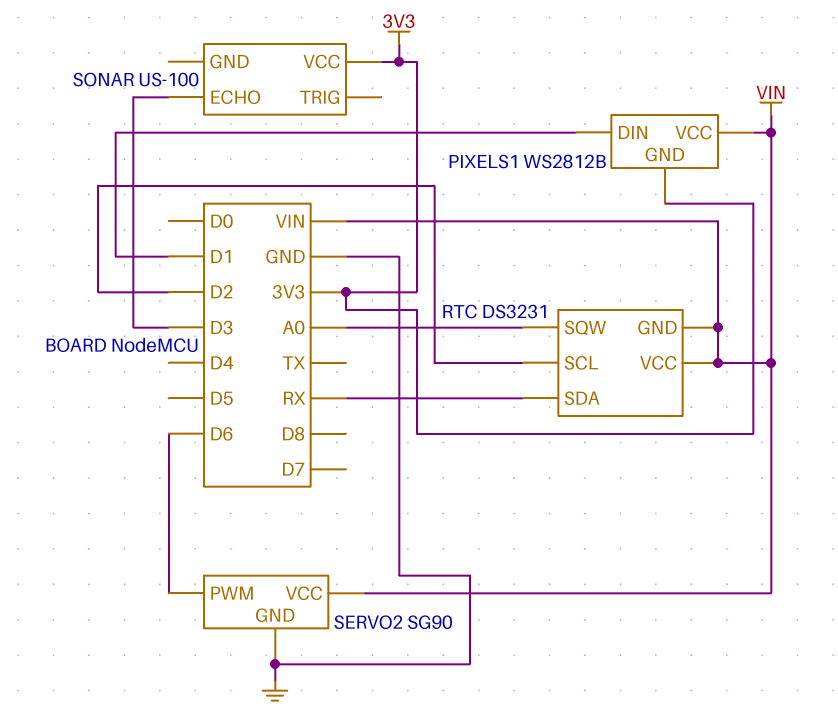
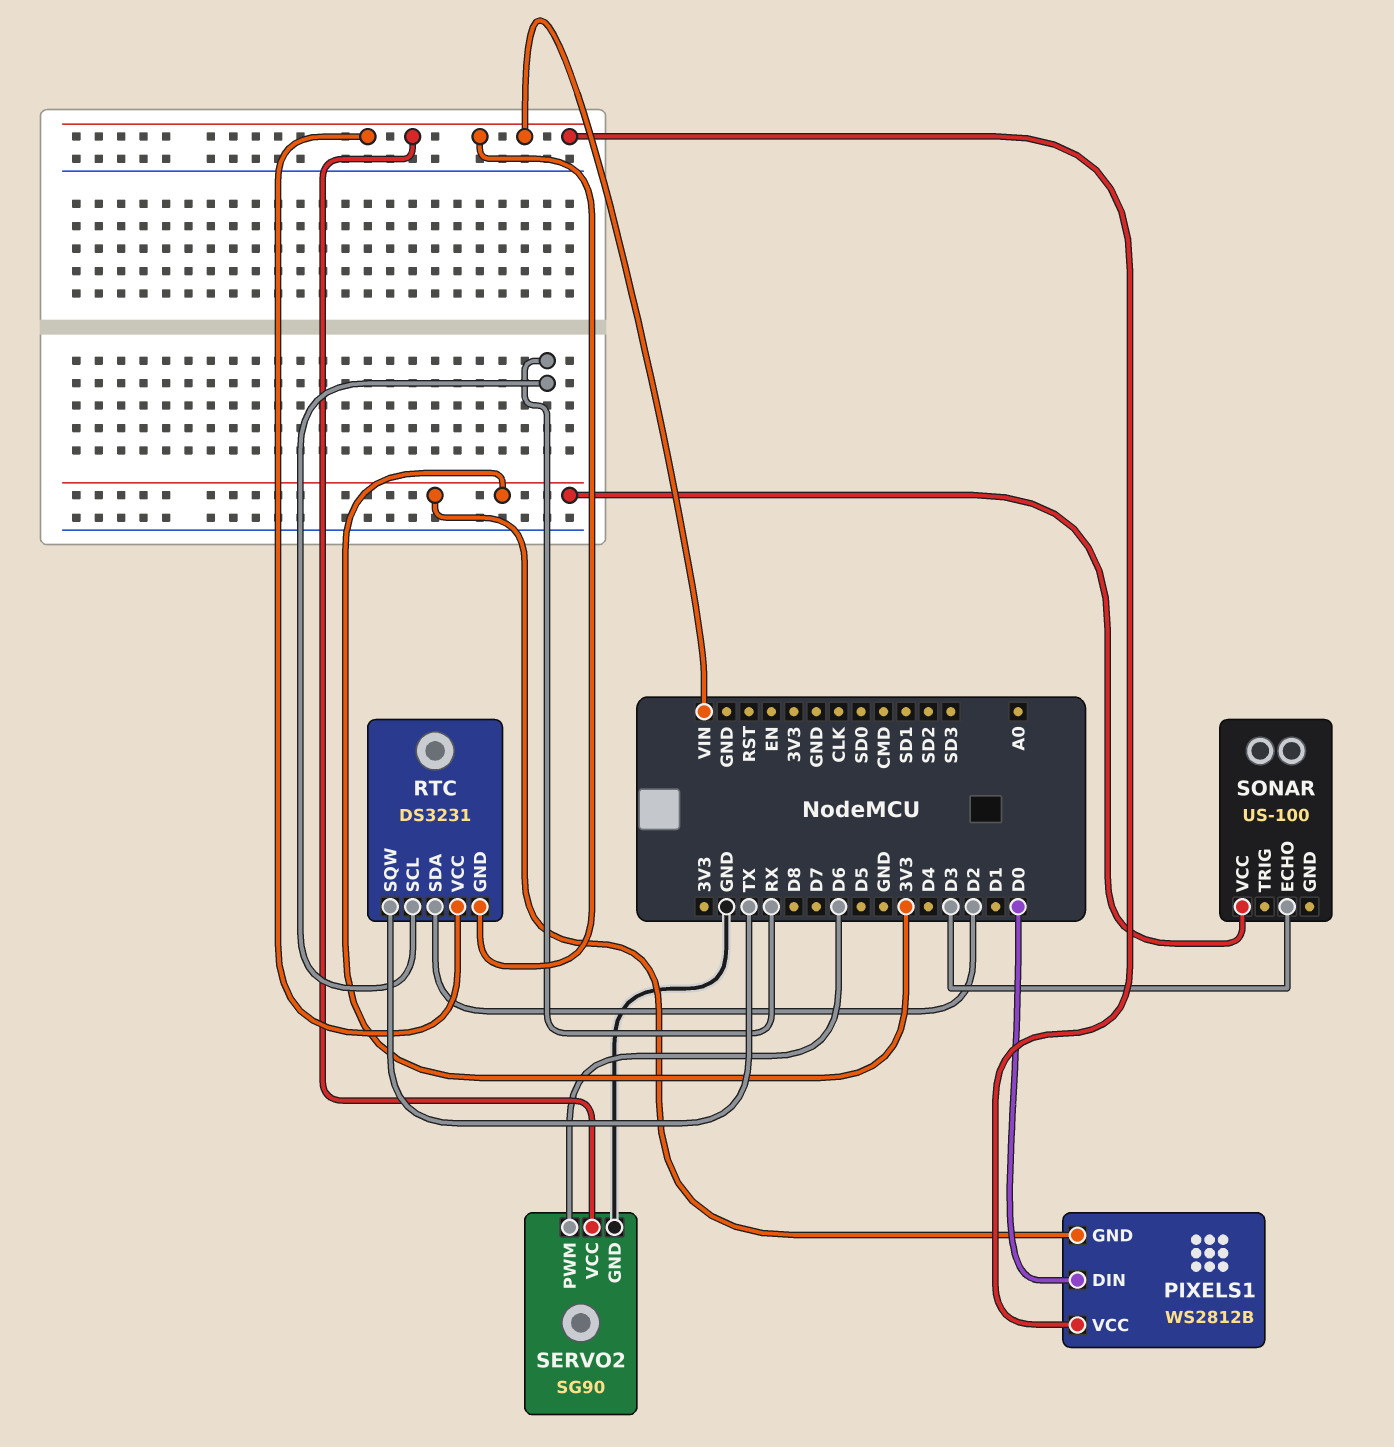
PIXELS1 pin DIN: D1 -> D0
RTC pin SCL: D2 -> RX
RTC pin SDA: RX -> D2
RTC pin SQW: A0 -> TX

